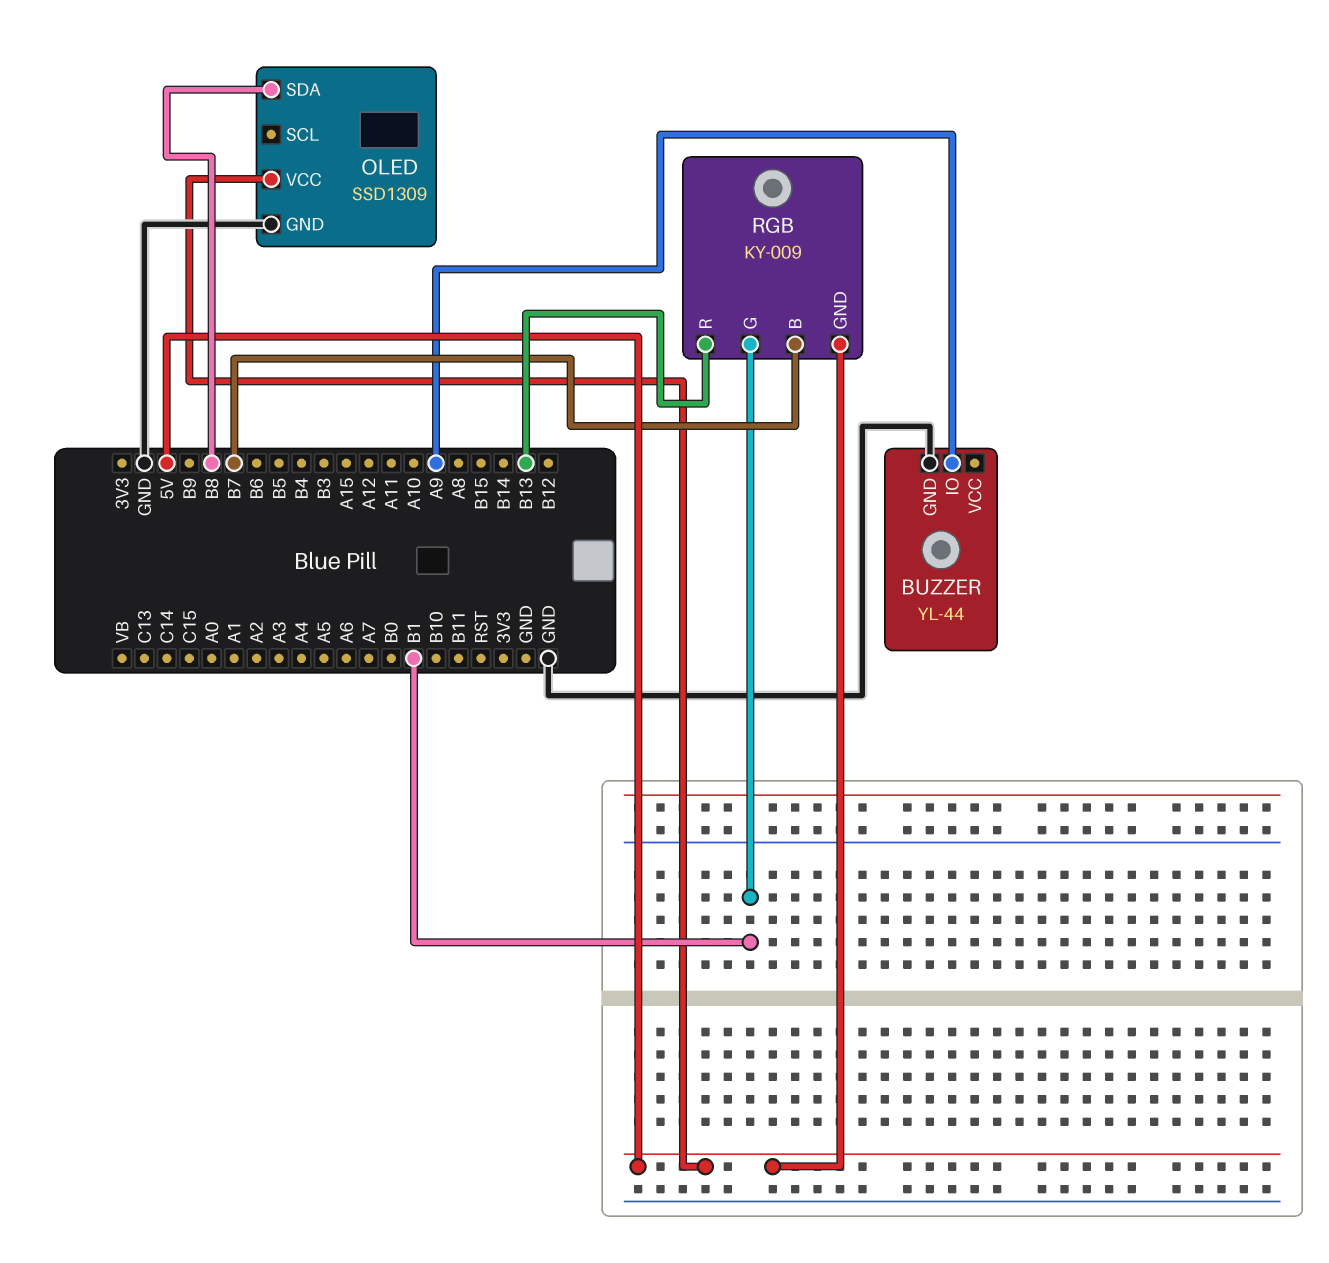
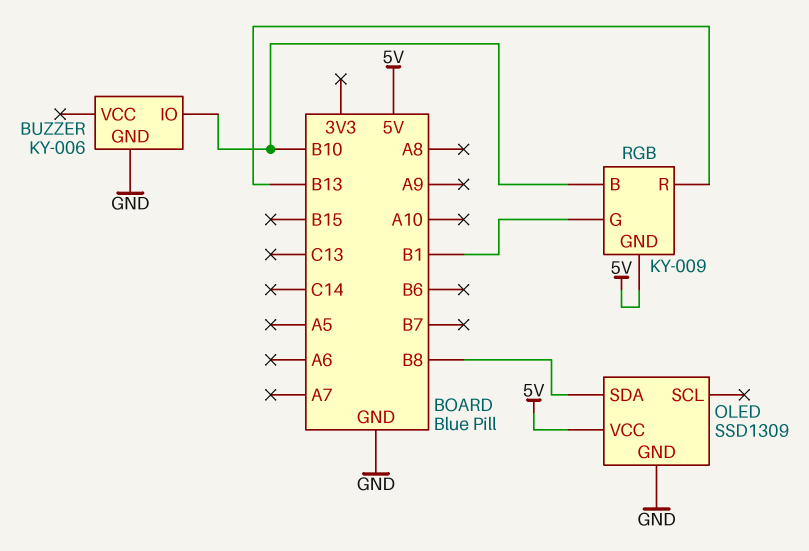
BUZZER: YL-44 -> KY-006
BUZZER pin IO: A9 -> B10
RGB pin B: B7 -> B10

